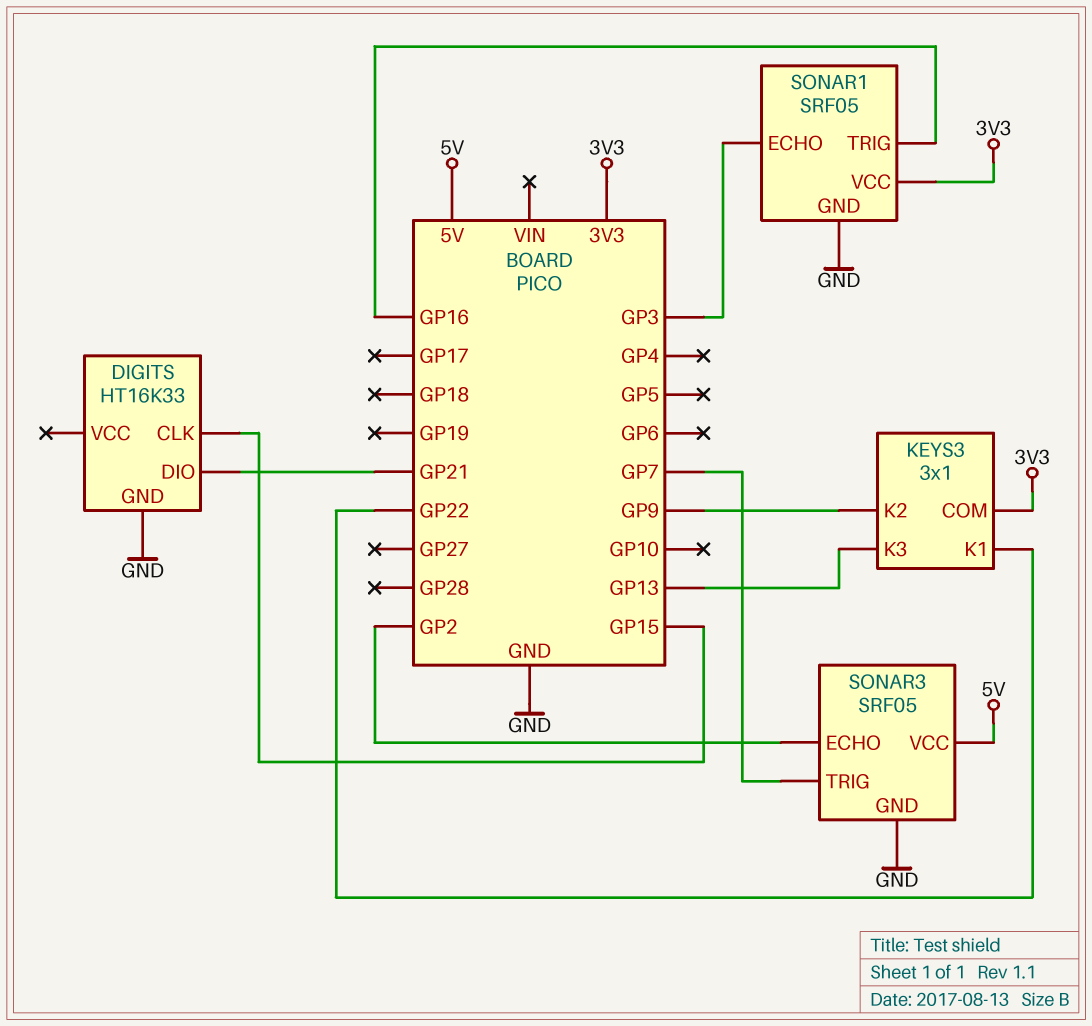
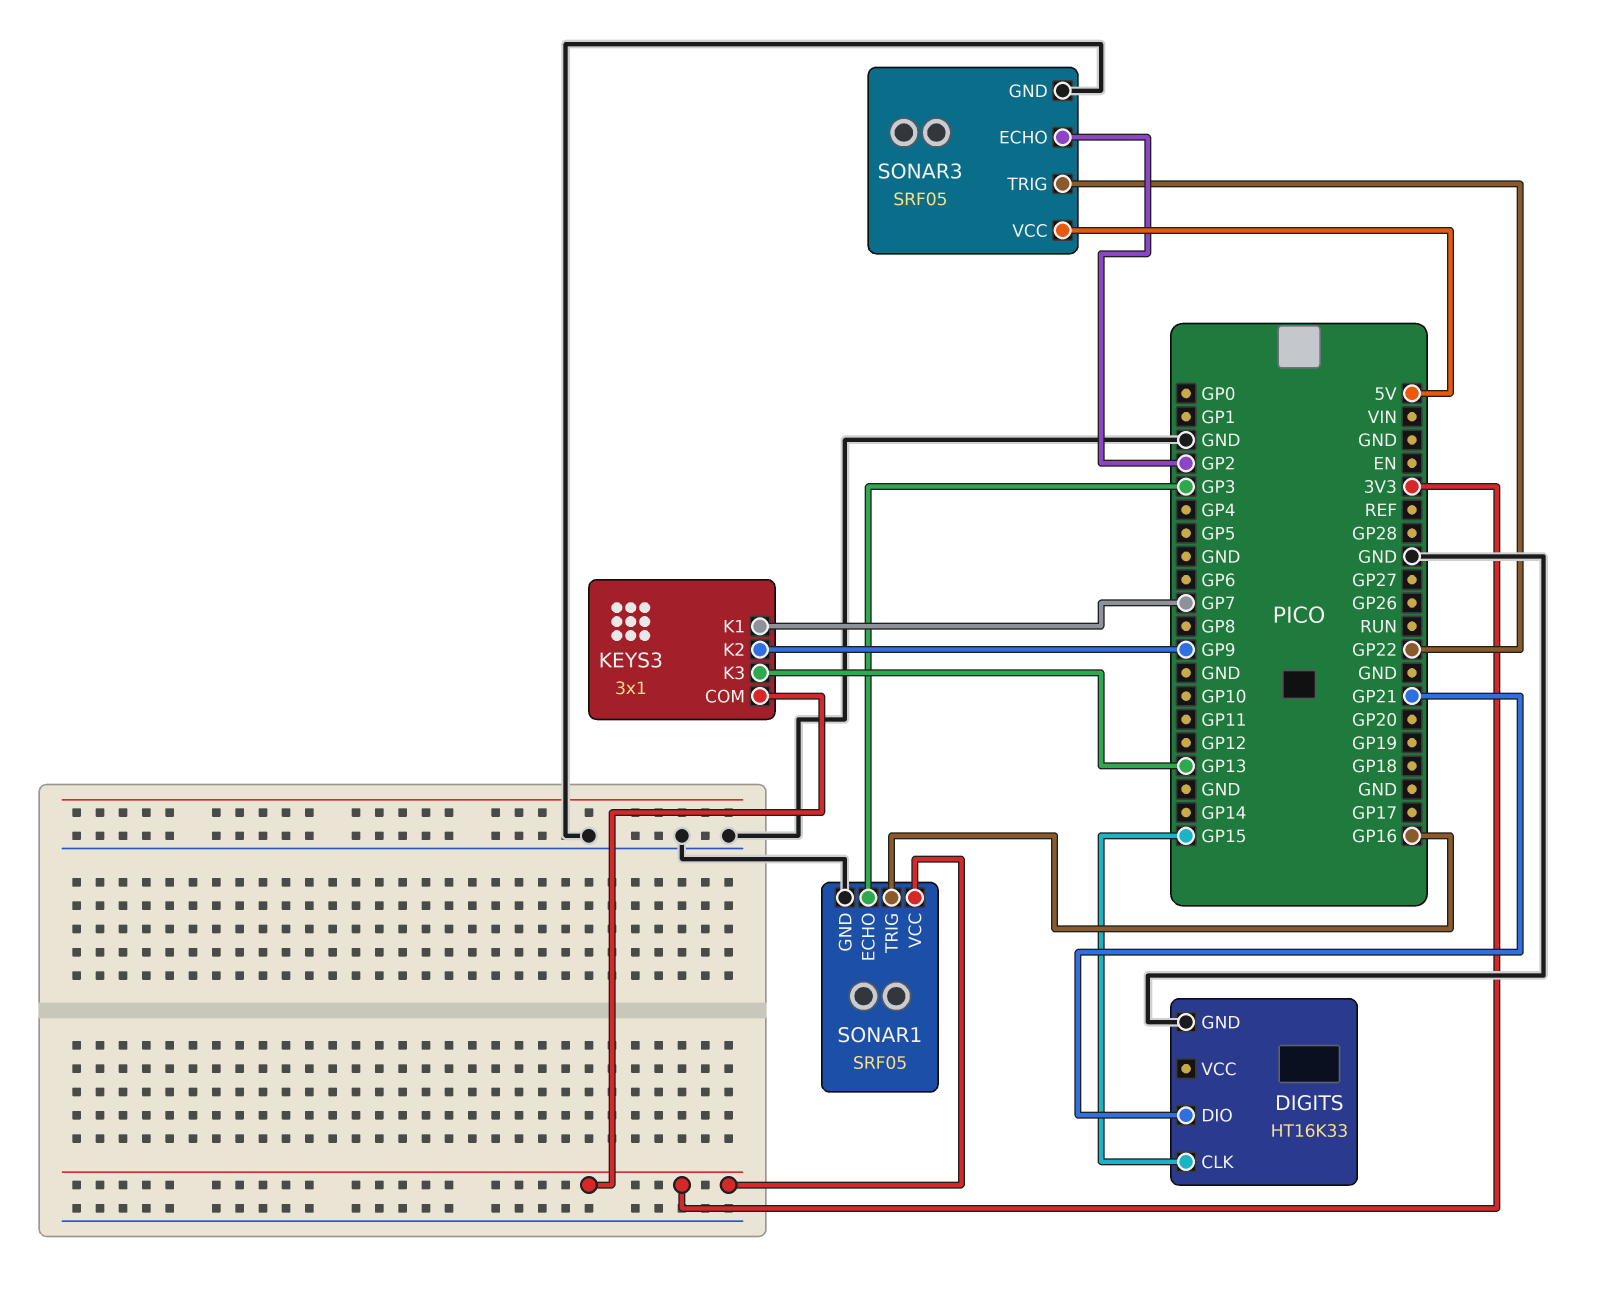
KEYS3 pin K1: GP22 -> GP7
SONAR3 pin TRIG: GP7 -> GP22

